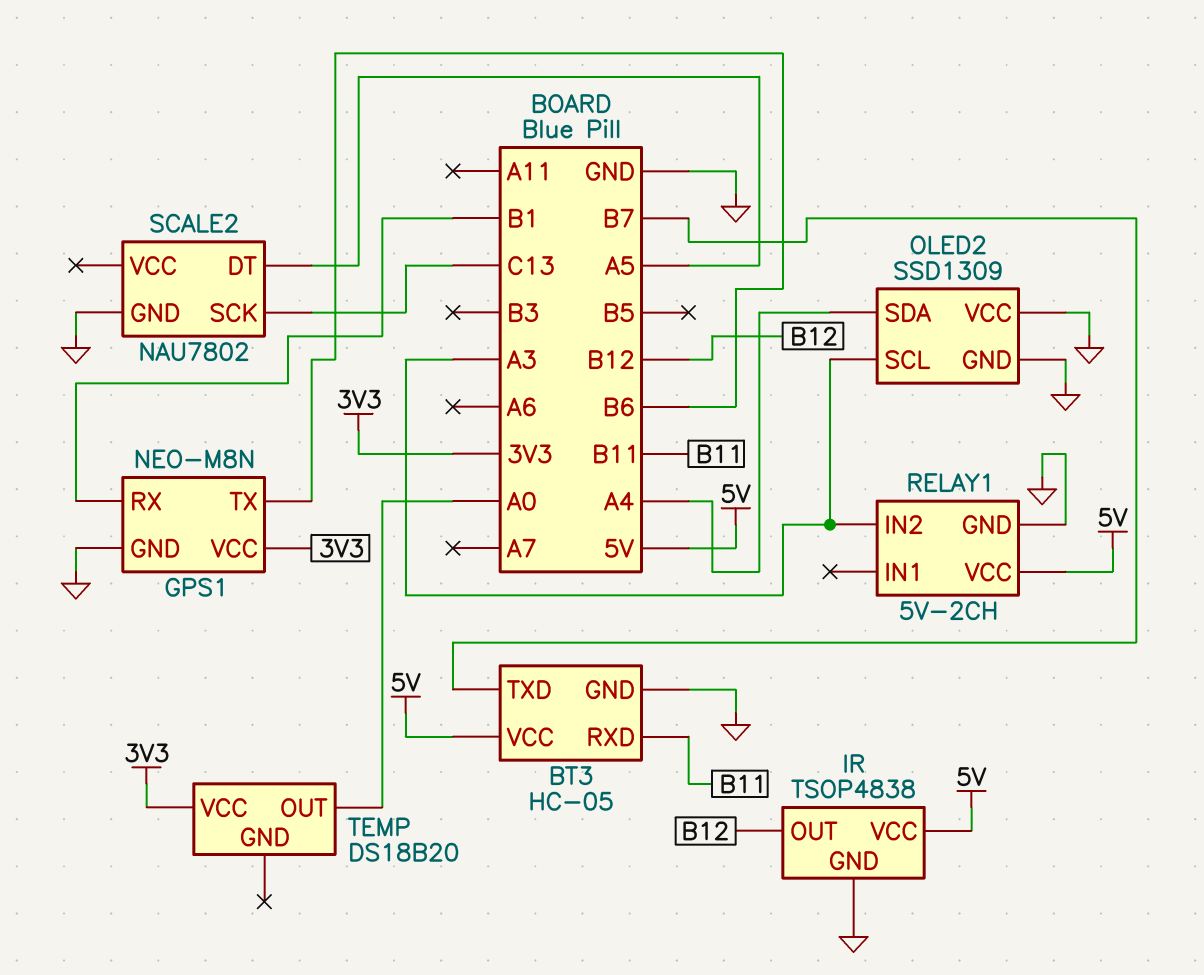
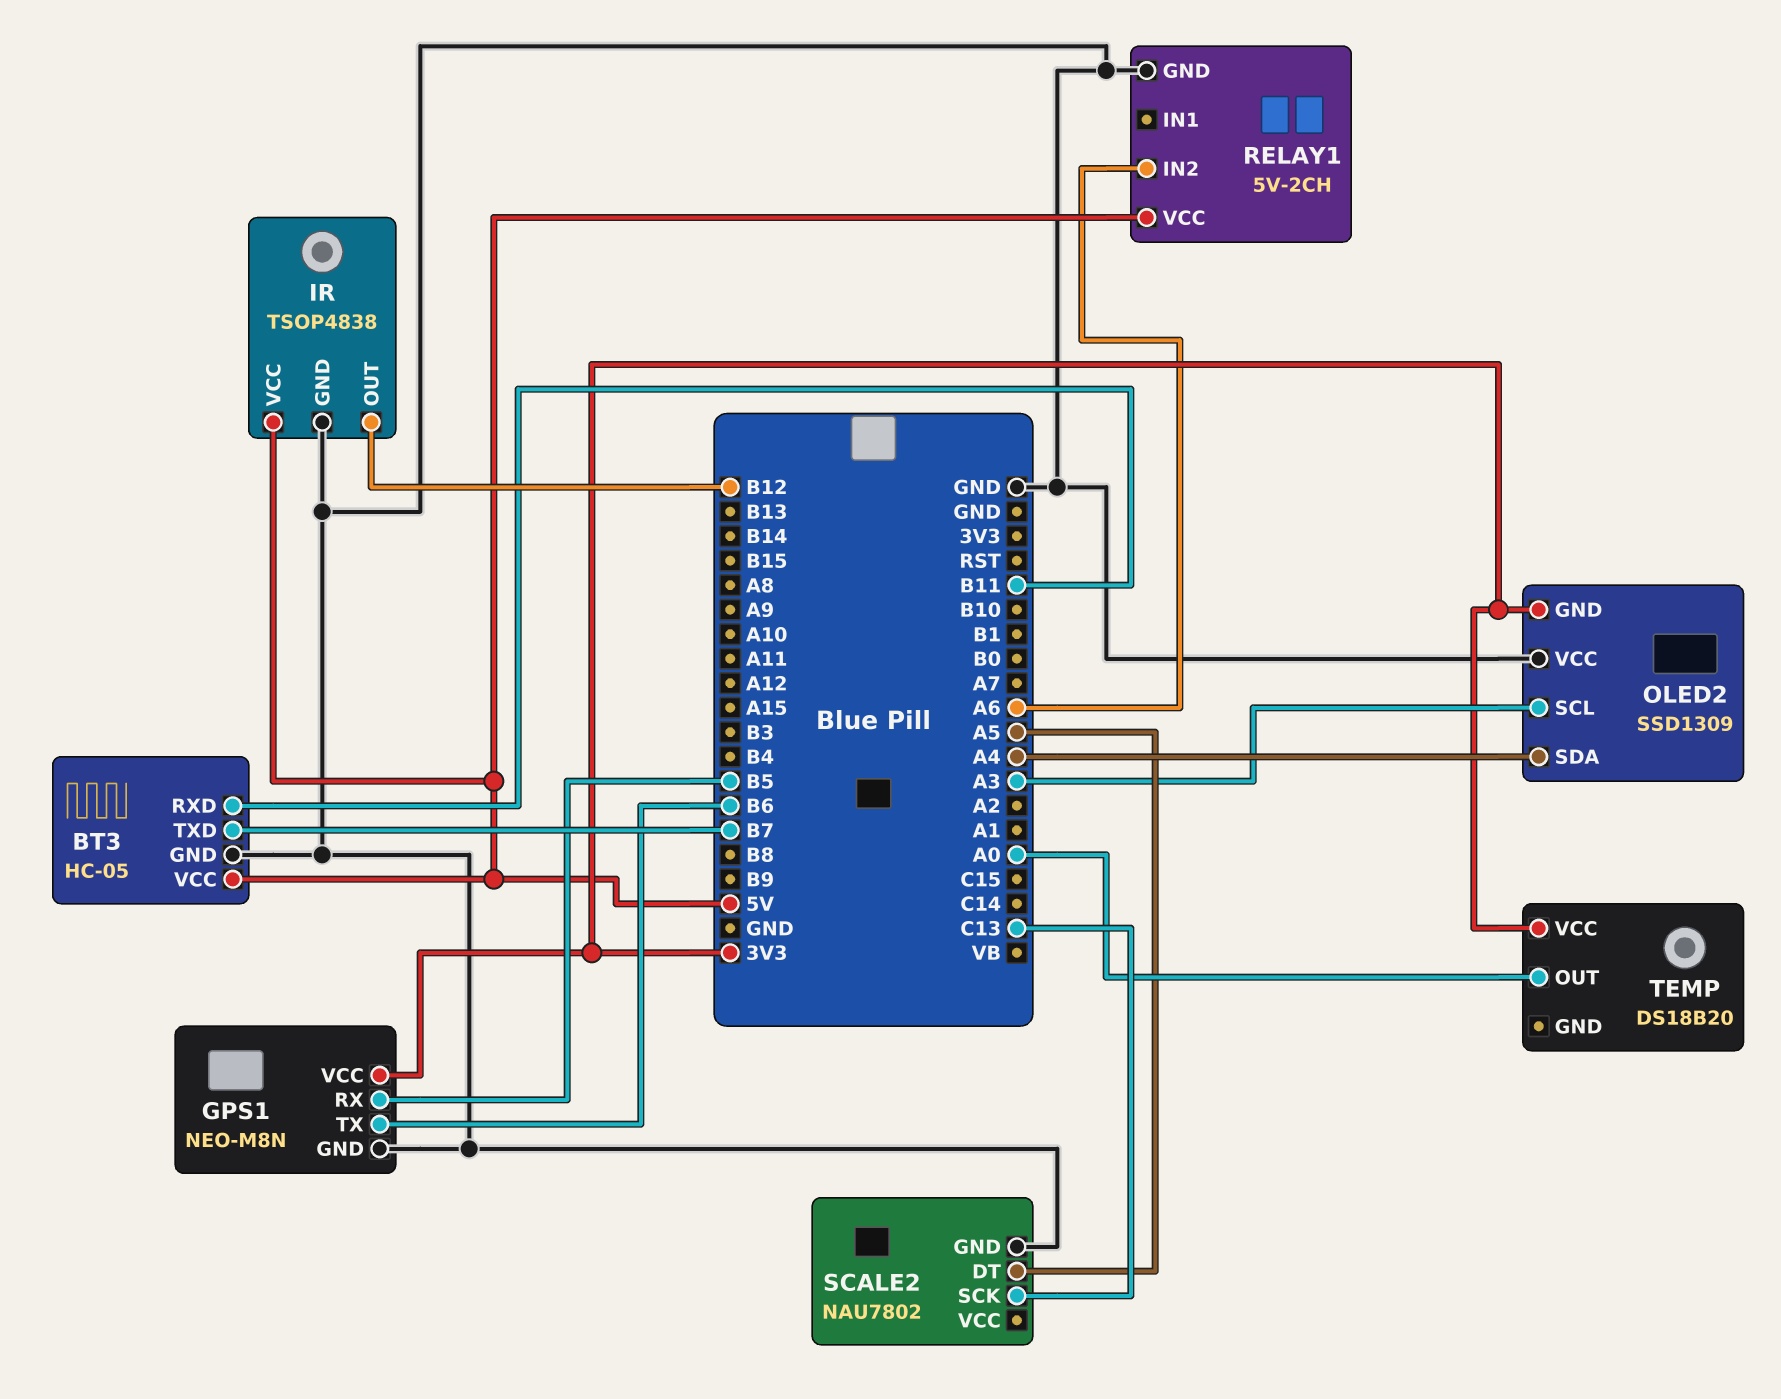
GPS1 pin RX: B1 -> B5
OLED2 pin GND: GND -> 3V3
RELAY1 pin IN2: A3 -> A6

